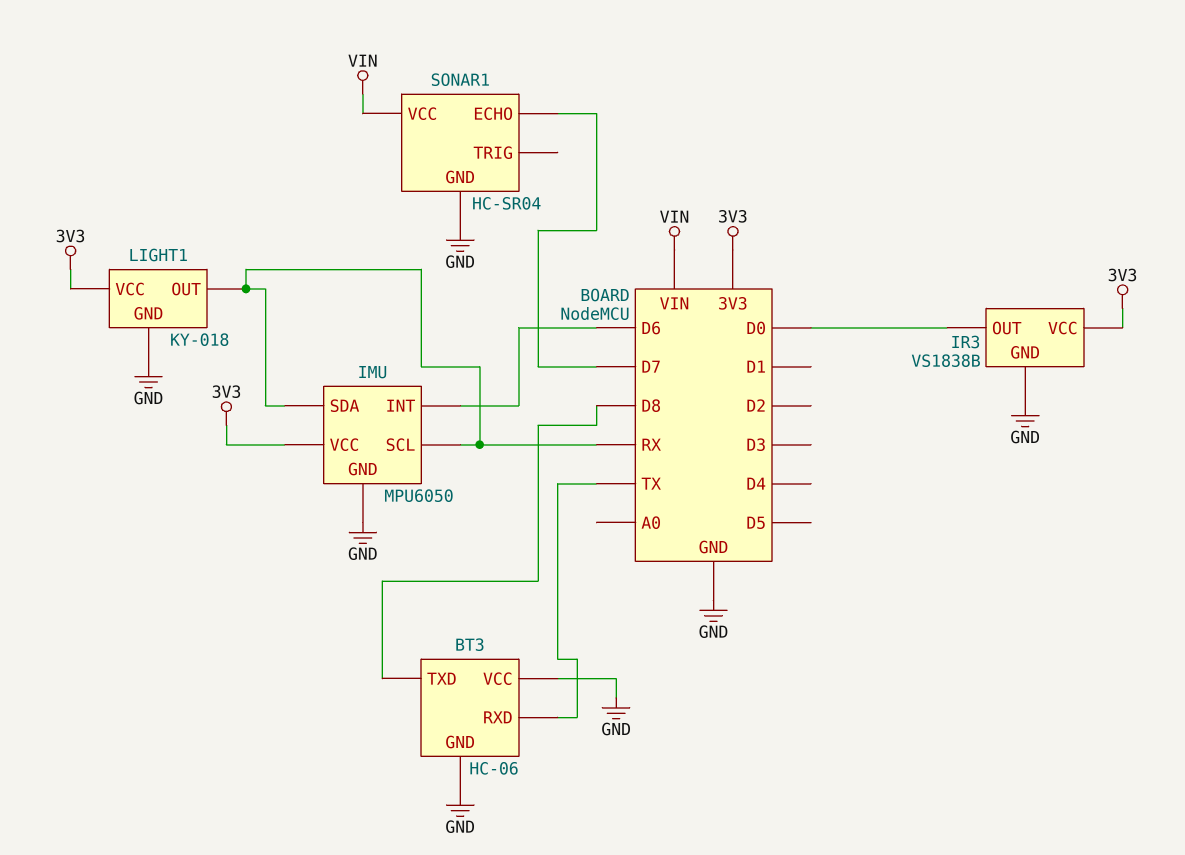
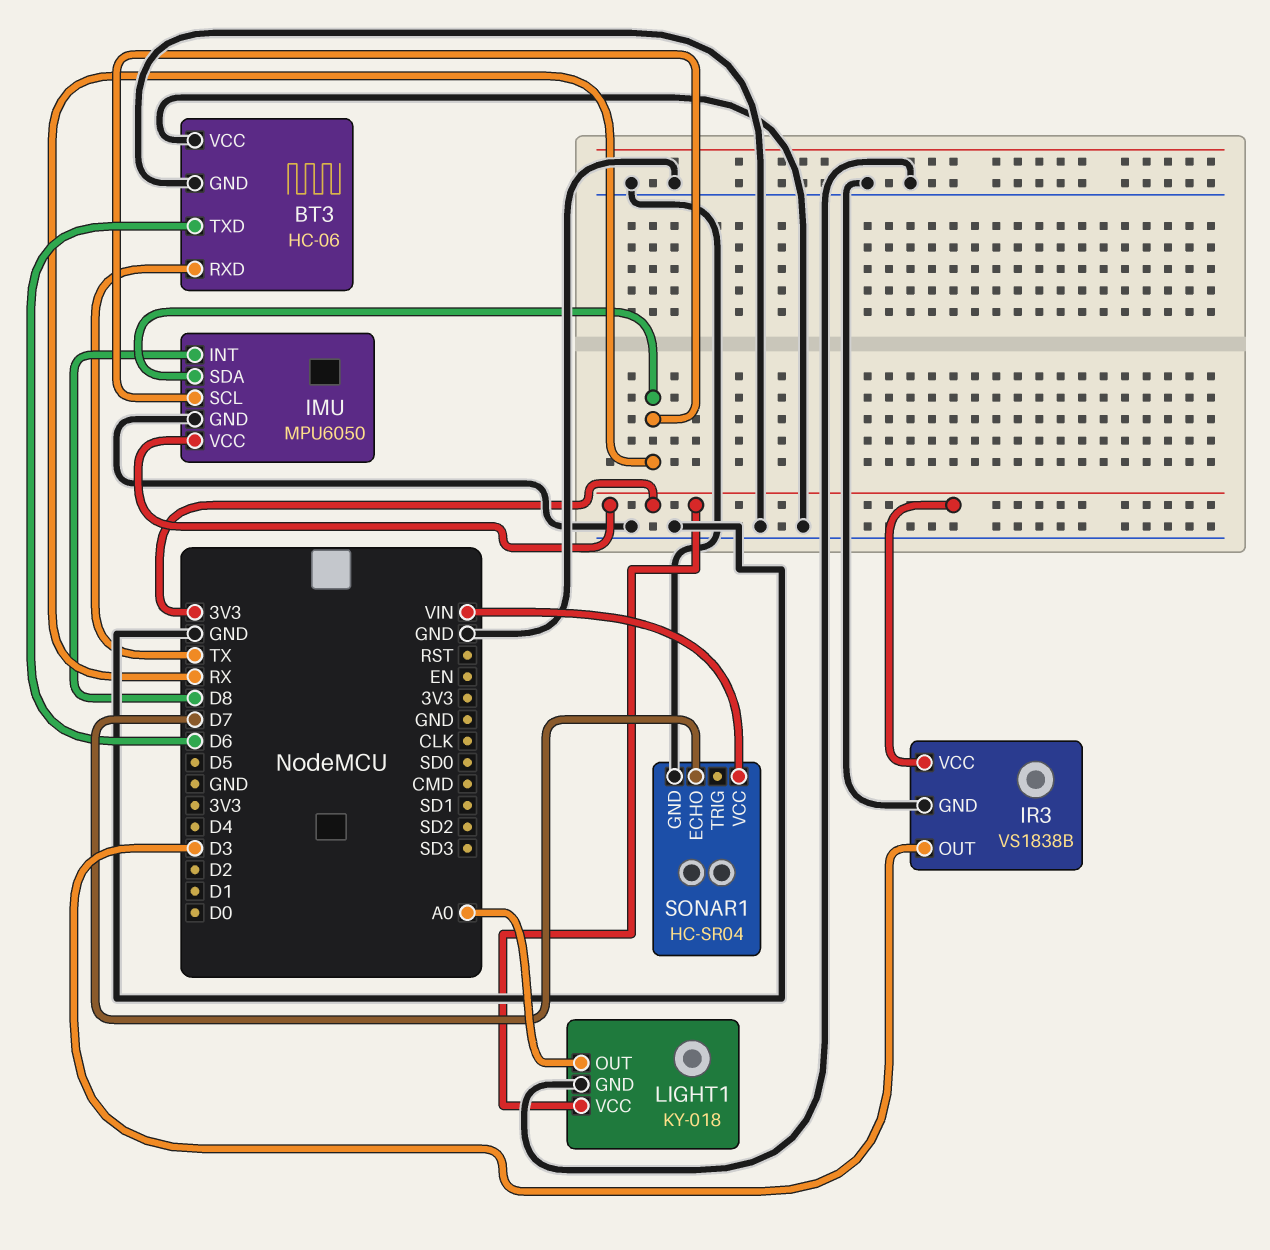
BT3 pin TXD: D8 -> D6
IMU pin INT: D6 -> D8
IR3 pin OUT: D0 -> D3
LIGHT1 pin OUT: RX -> A0

